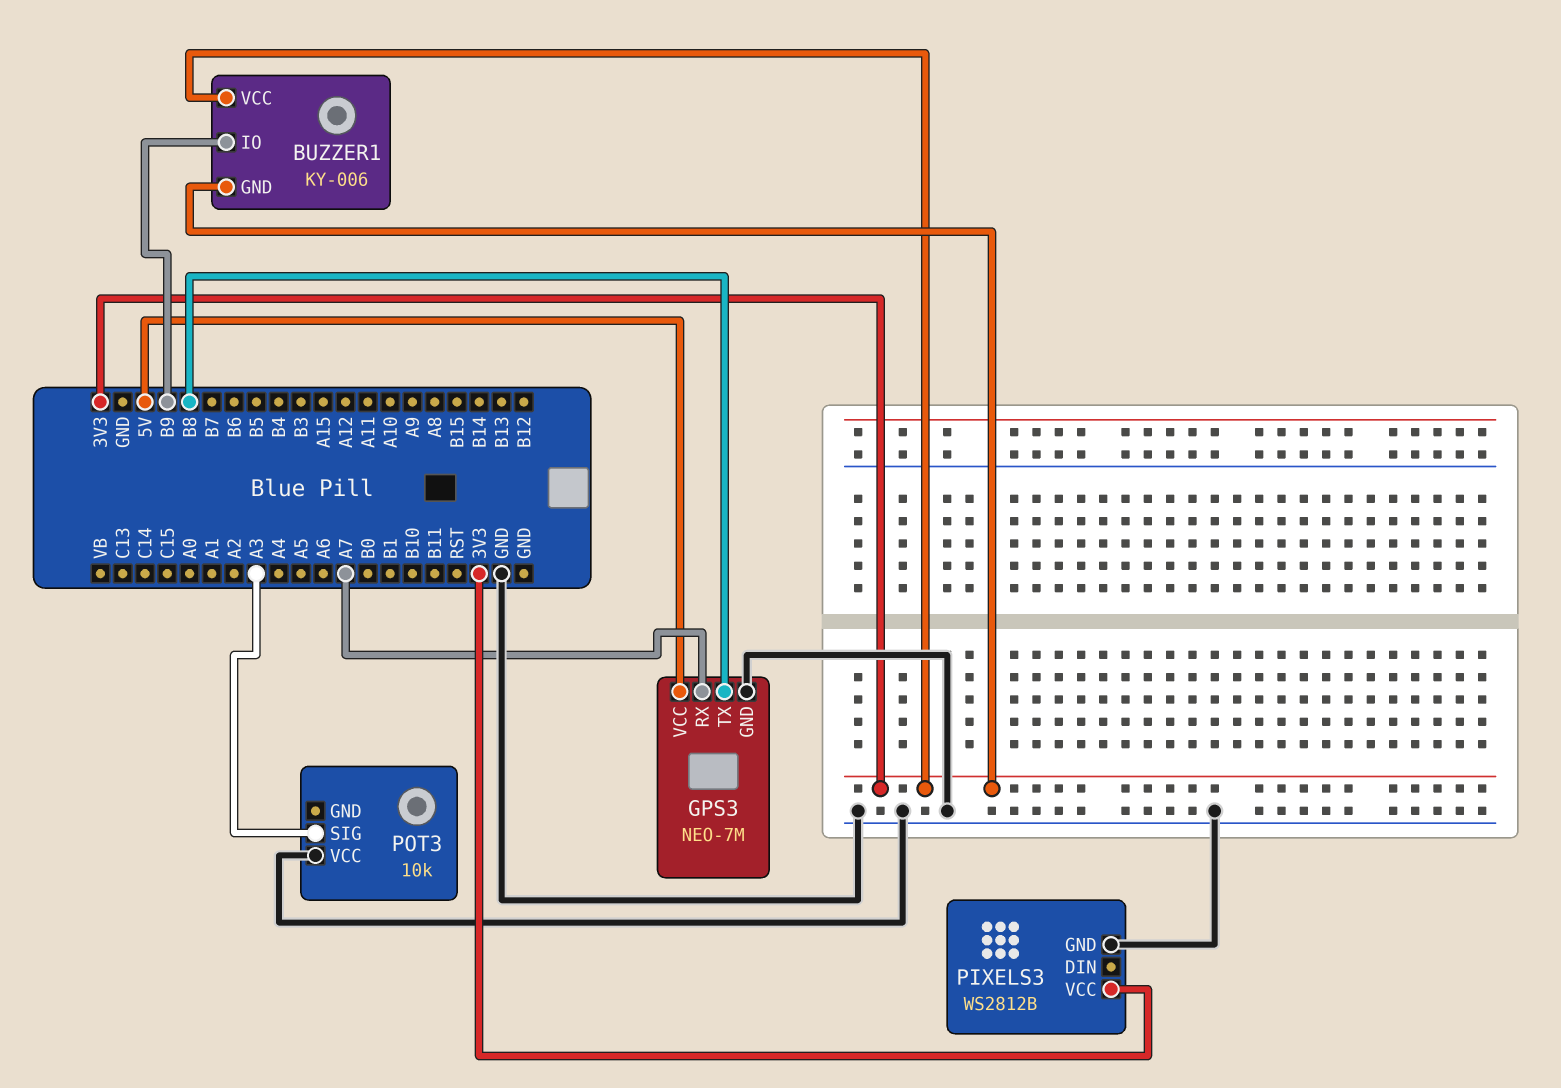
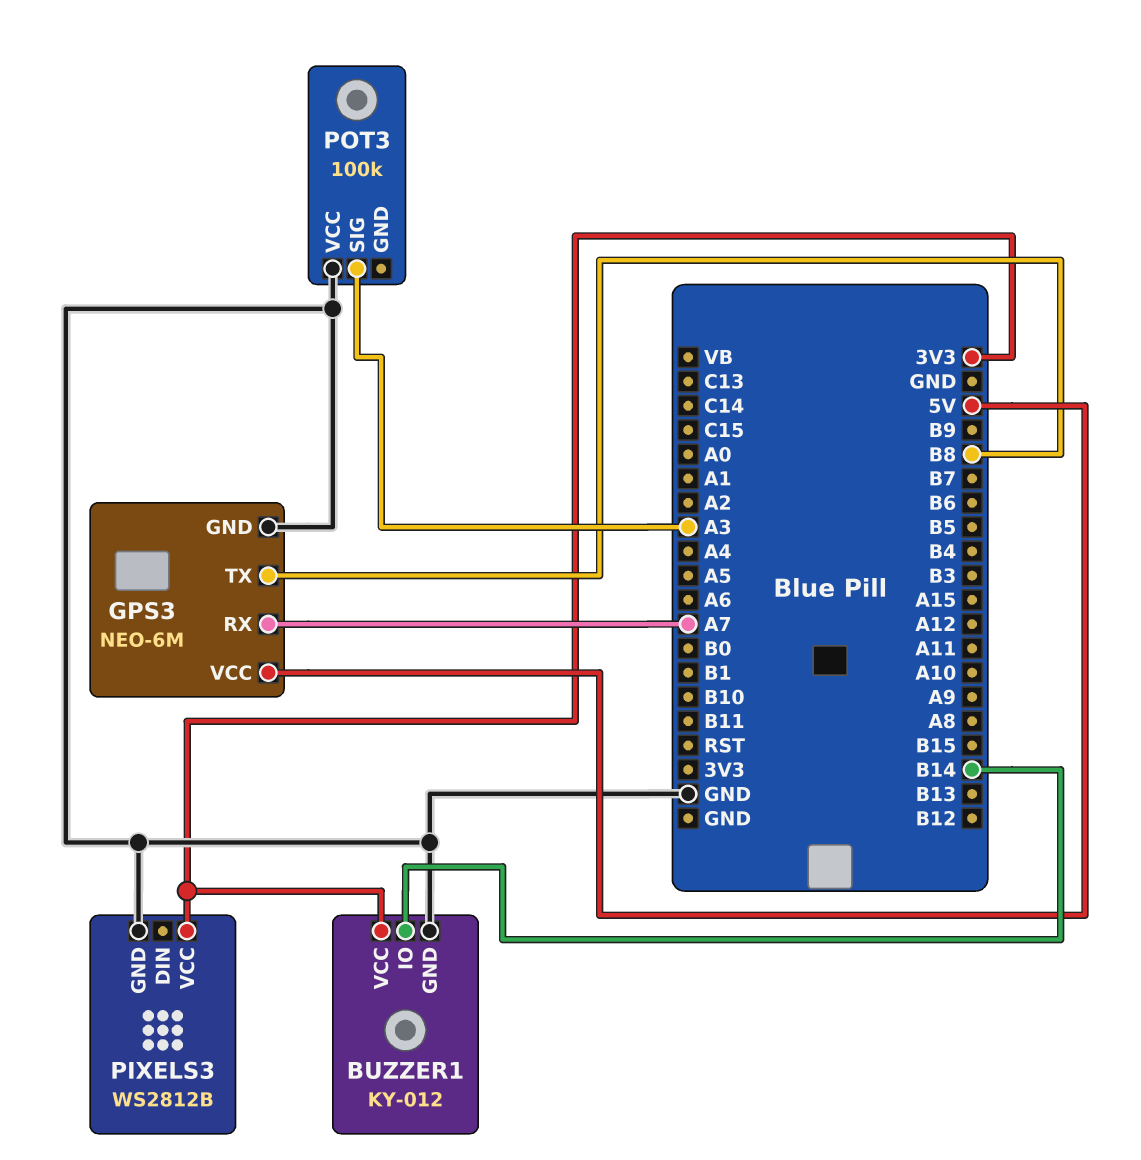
BUZZER1: KY-006 -> KY-012
BUZZER1 pin GND: 3V3 -> GND
BUZZER1 pin IO: B9 -> B14
GPS3: NEO-7M -> NEO-6M
POT3: 10k -> 100k

